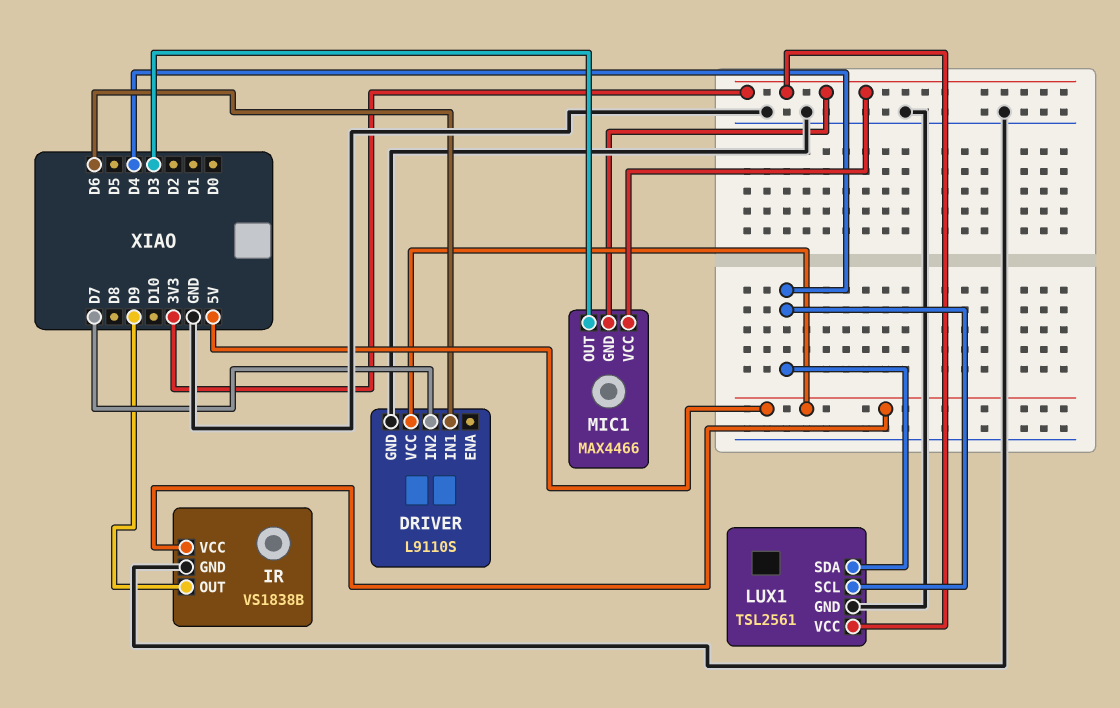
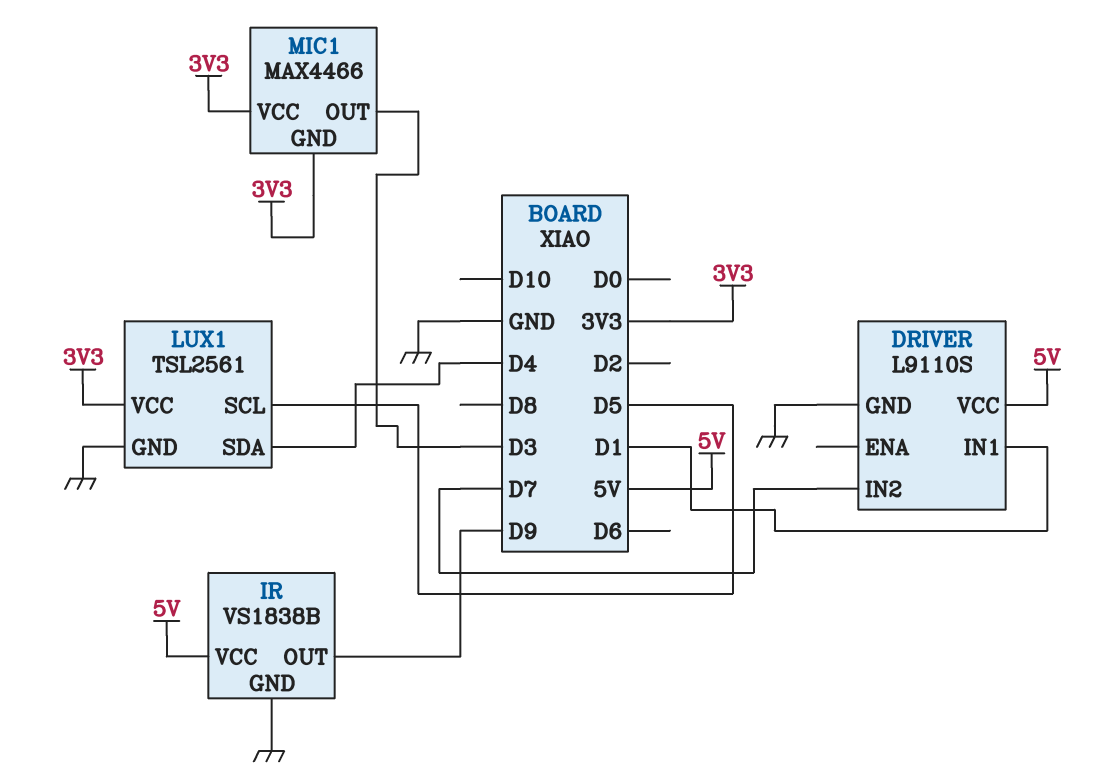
DRIVER pin IN1: D6 -> D1
LUX1 pin SCL: D4 -> D5

